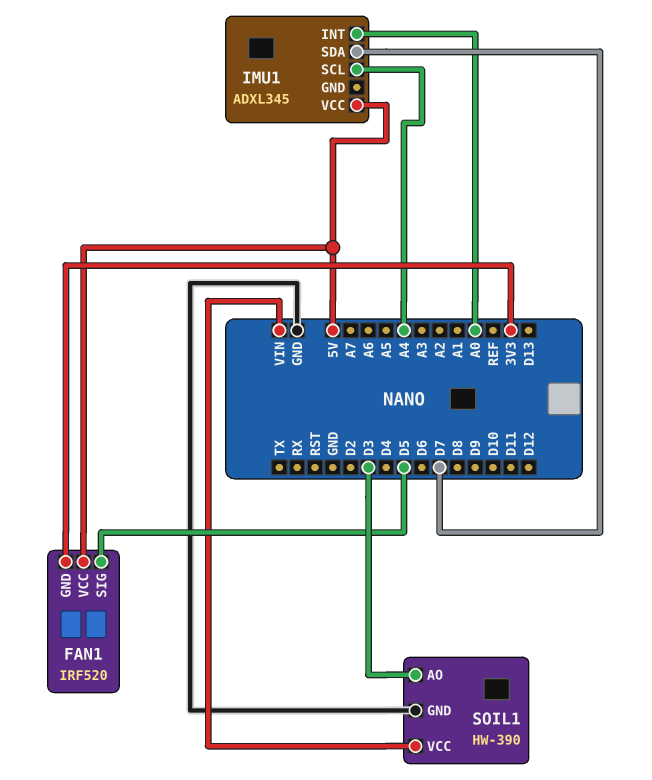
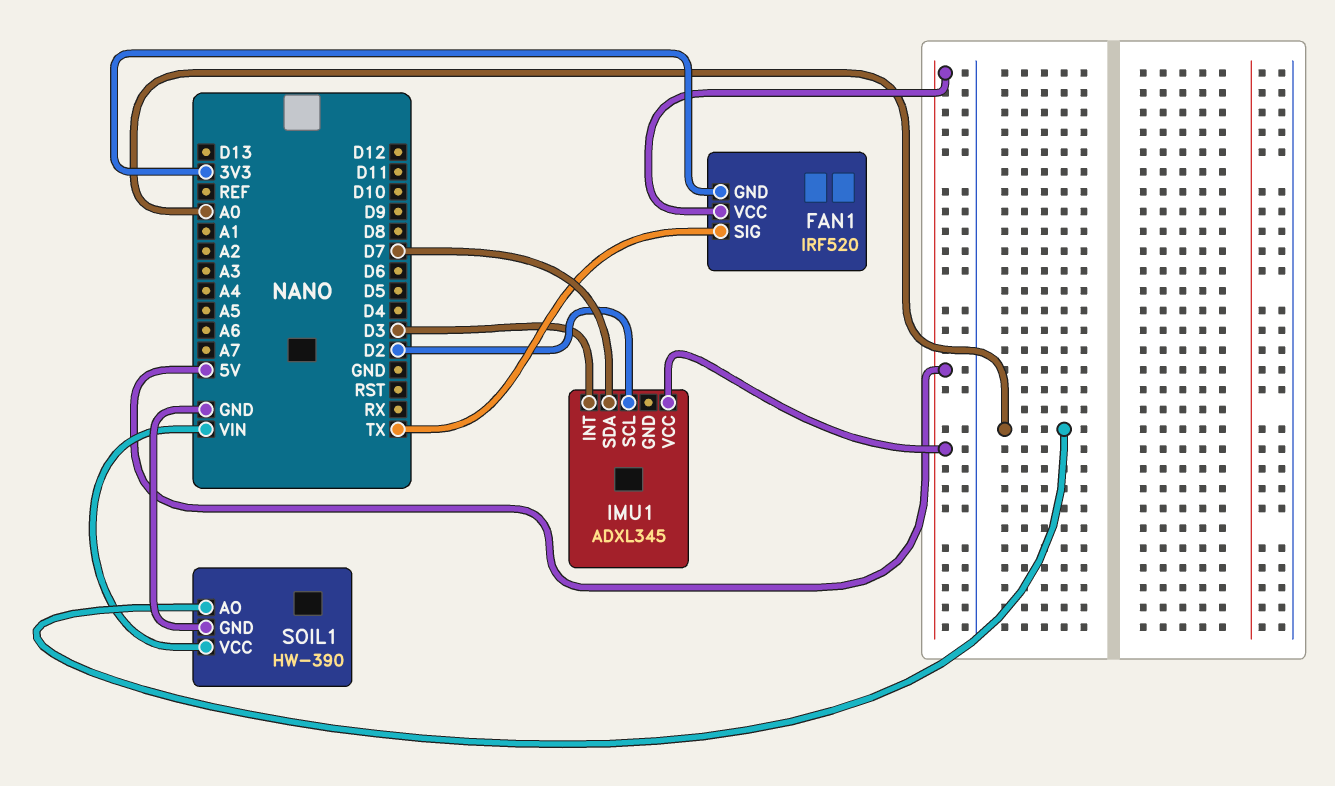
FAN1 pin SIG: D5 -> TX
IMU1 pin INT: A0 -> D3
IMU1 pin SCL: A4 -> D2
SOIL1 pin AO: D3 -> A0

